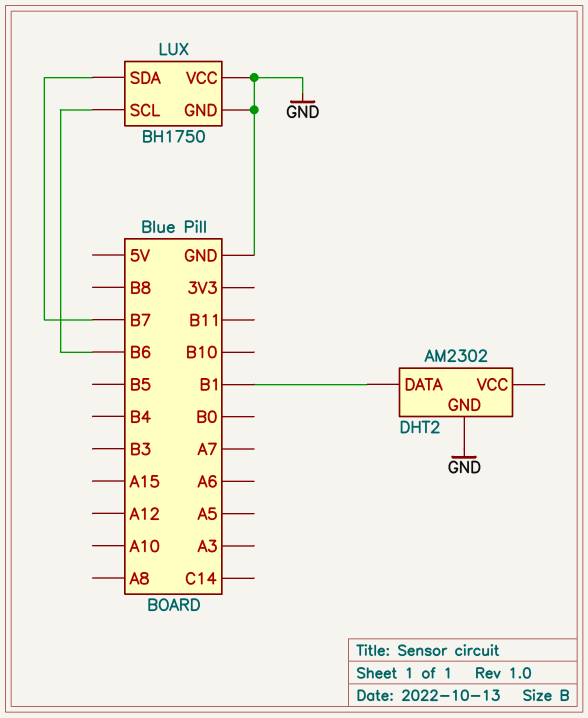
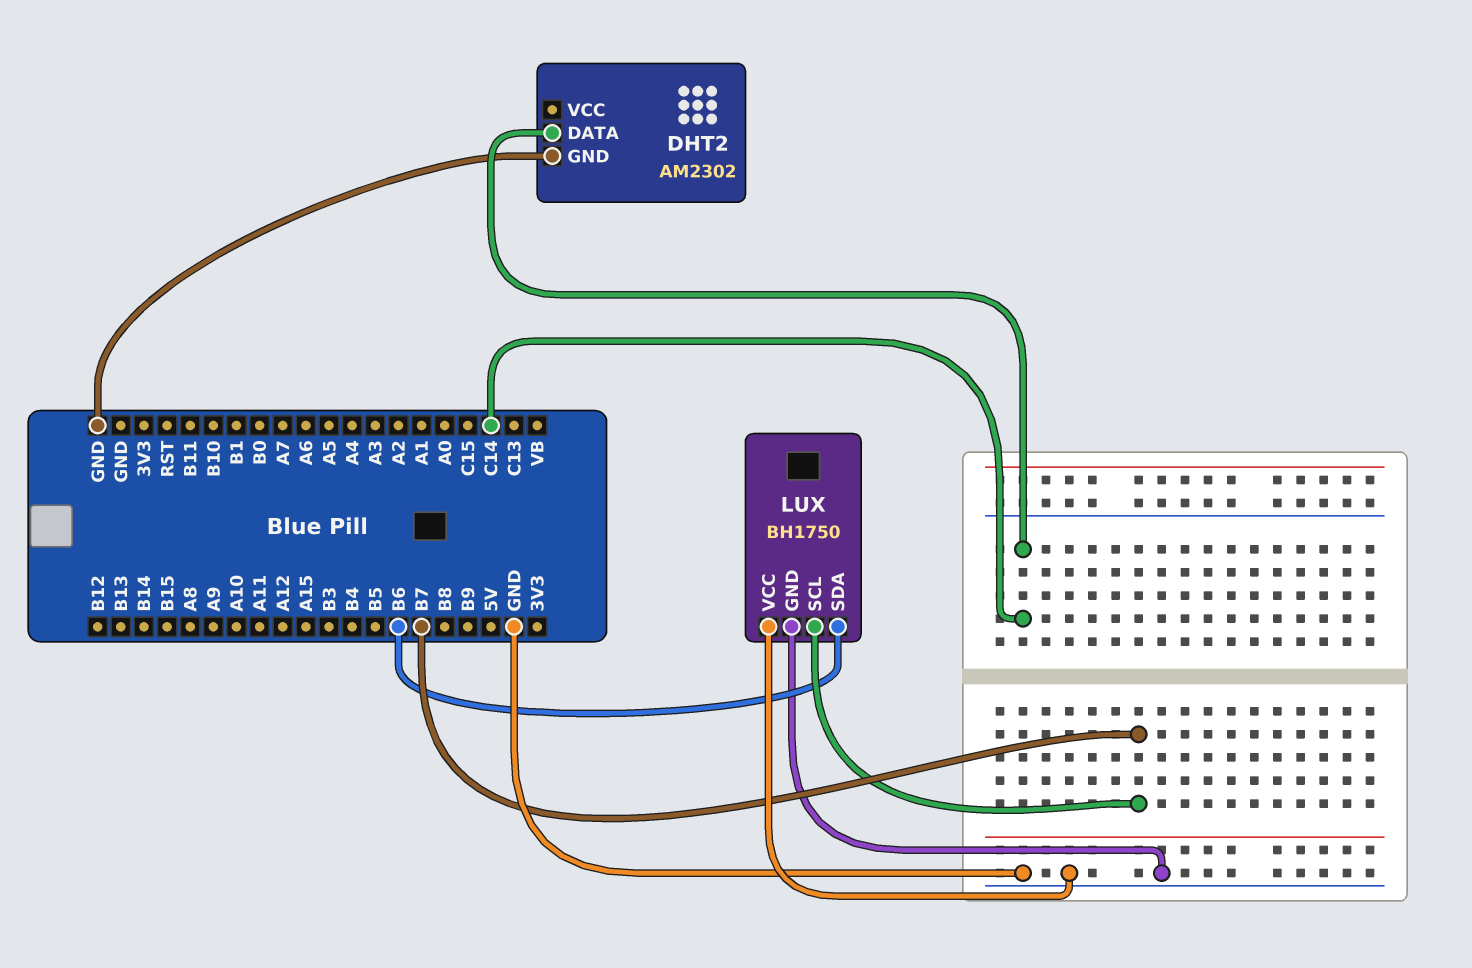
DHT2 pin DATA: B1 -> C14
LUX pin SCL: B6 -> B7
LUX pin SDA: B7 -> B6

